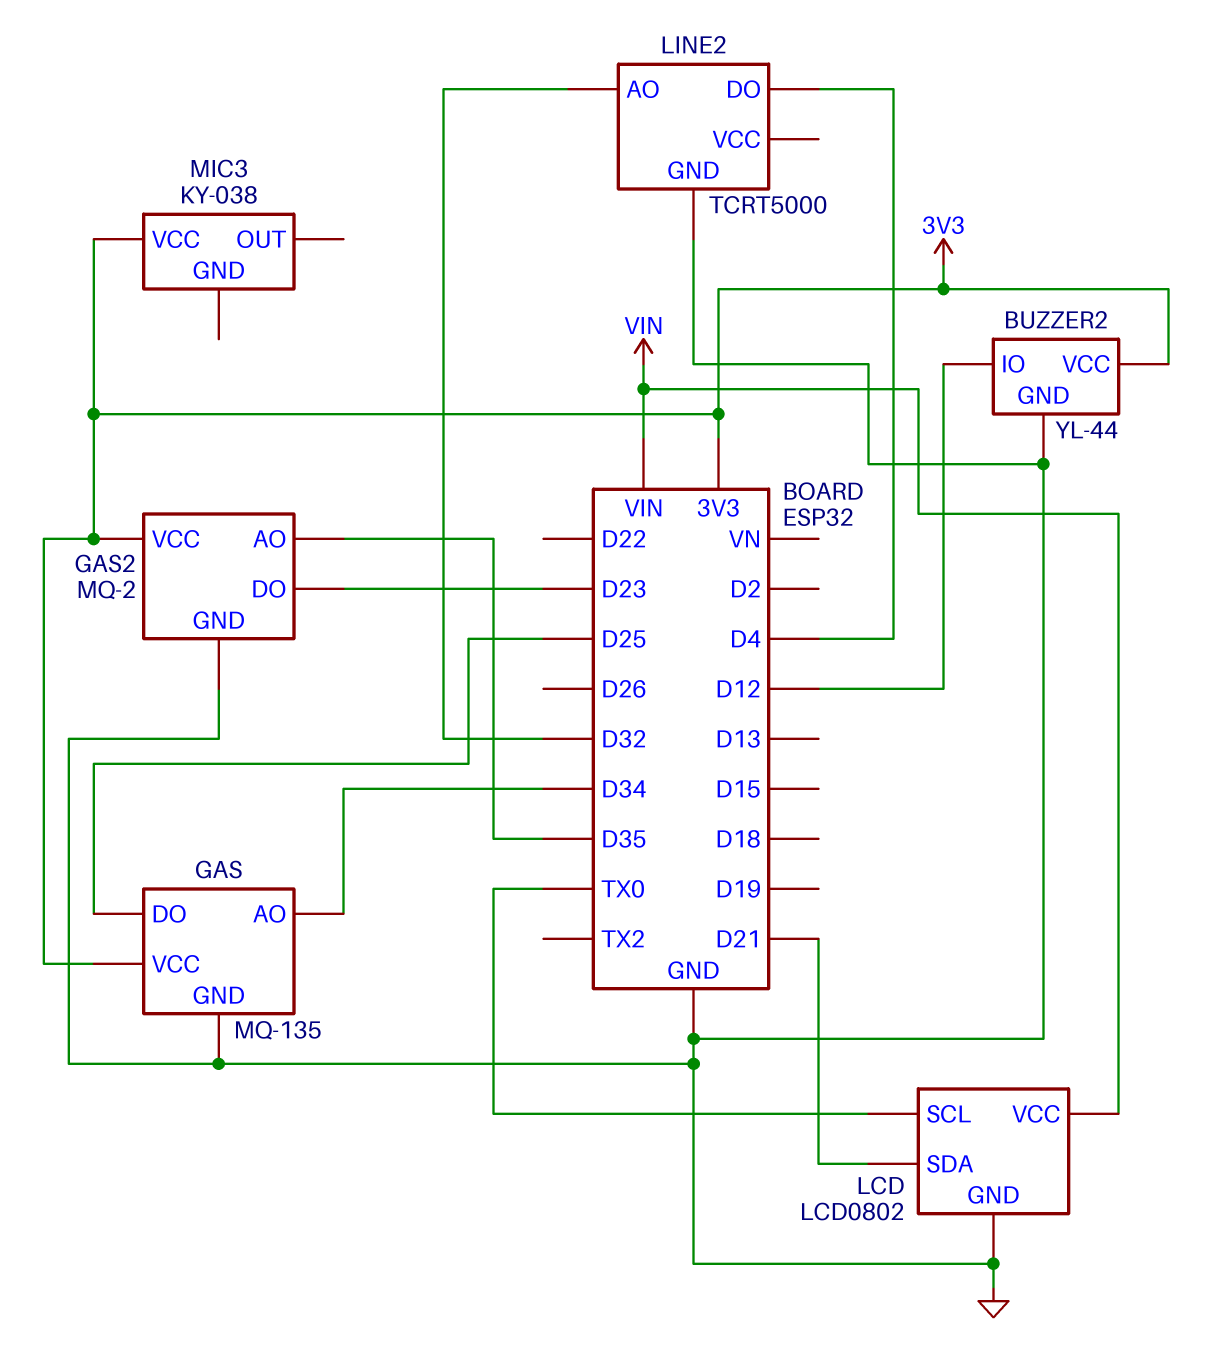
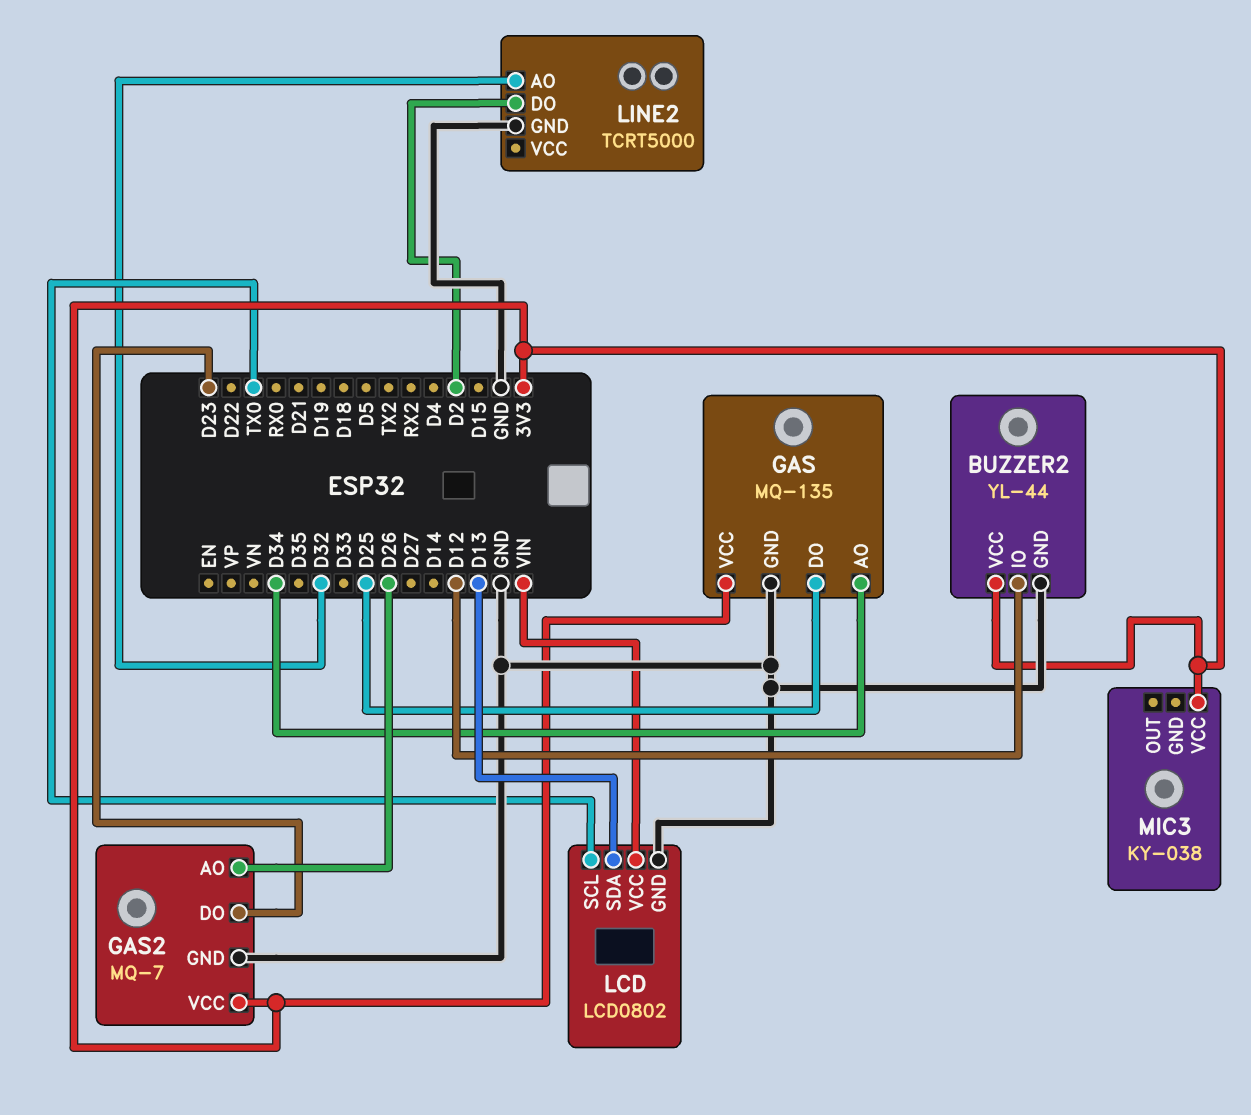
GAS2: MQ-2 -> MQ-7
GAS2 pin AO: D35 -> D26
LCD pin SDA: D21 -> D13
LINE2 pin DO: D4 -> D2

